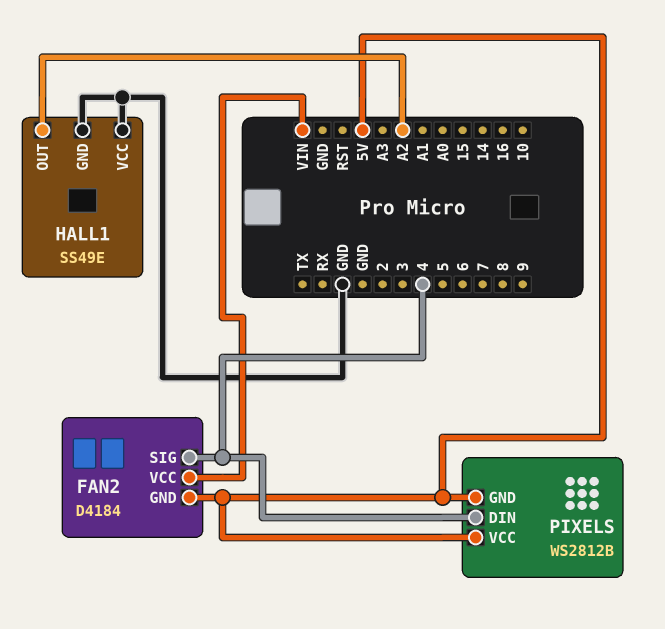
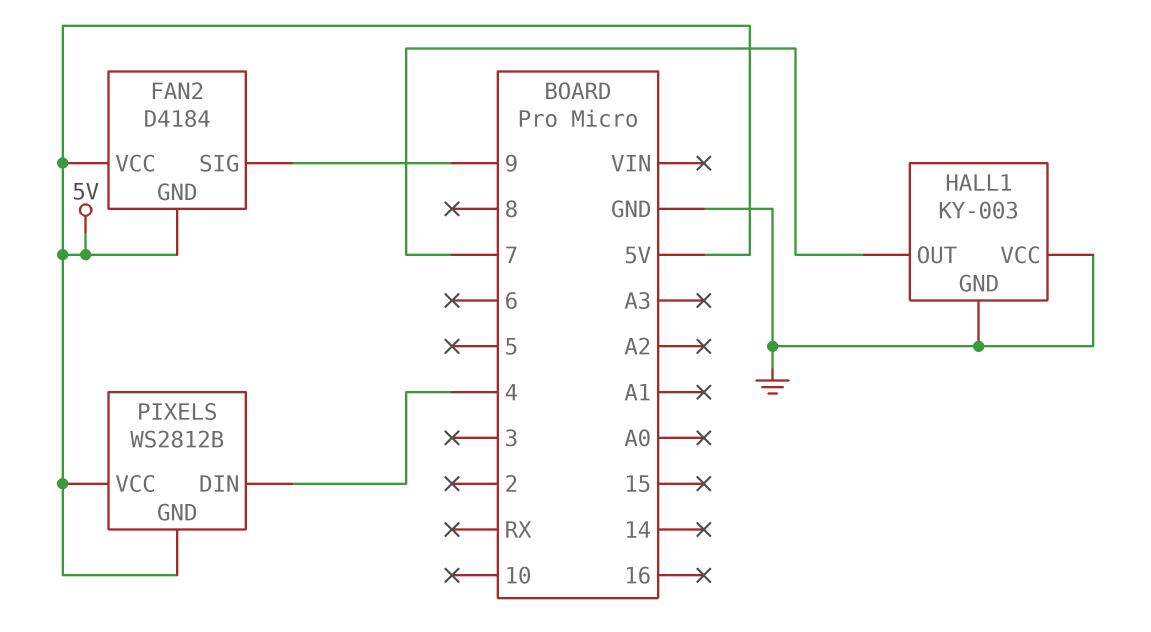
FAN2 pin SIG: 4 -> 9
FAN2 pin VCC: VIN -> 5V
HALL1: SS49E -> KY-003
HALL1 pin OUT: A2 -> 7

